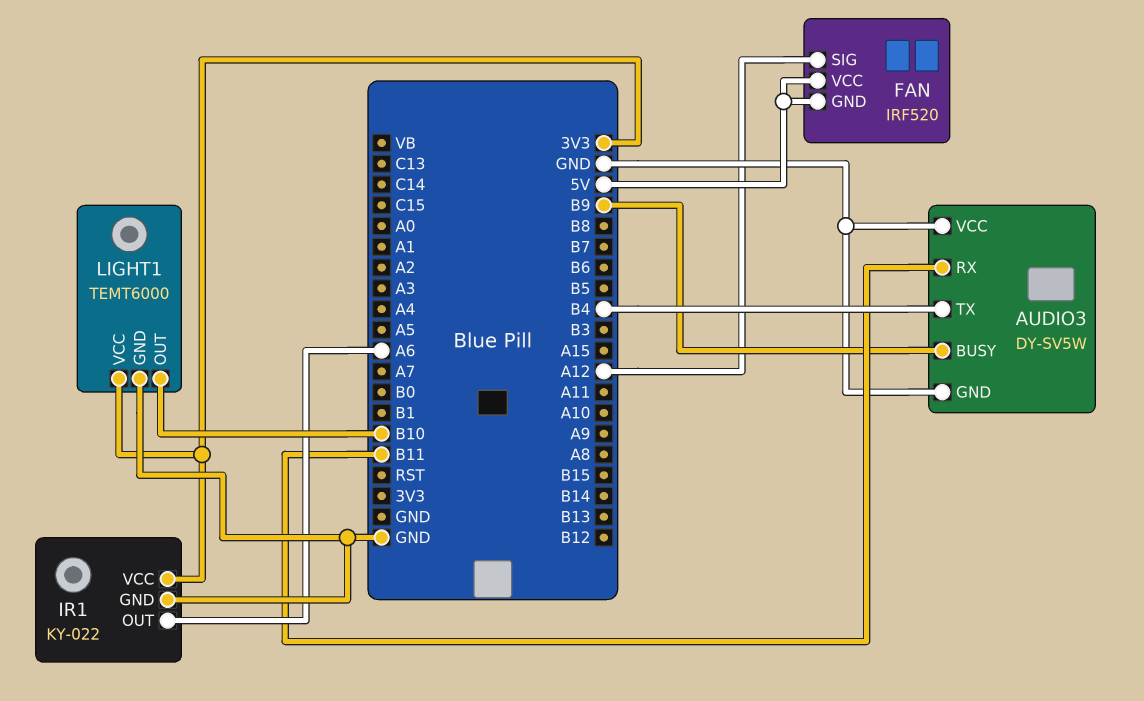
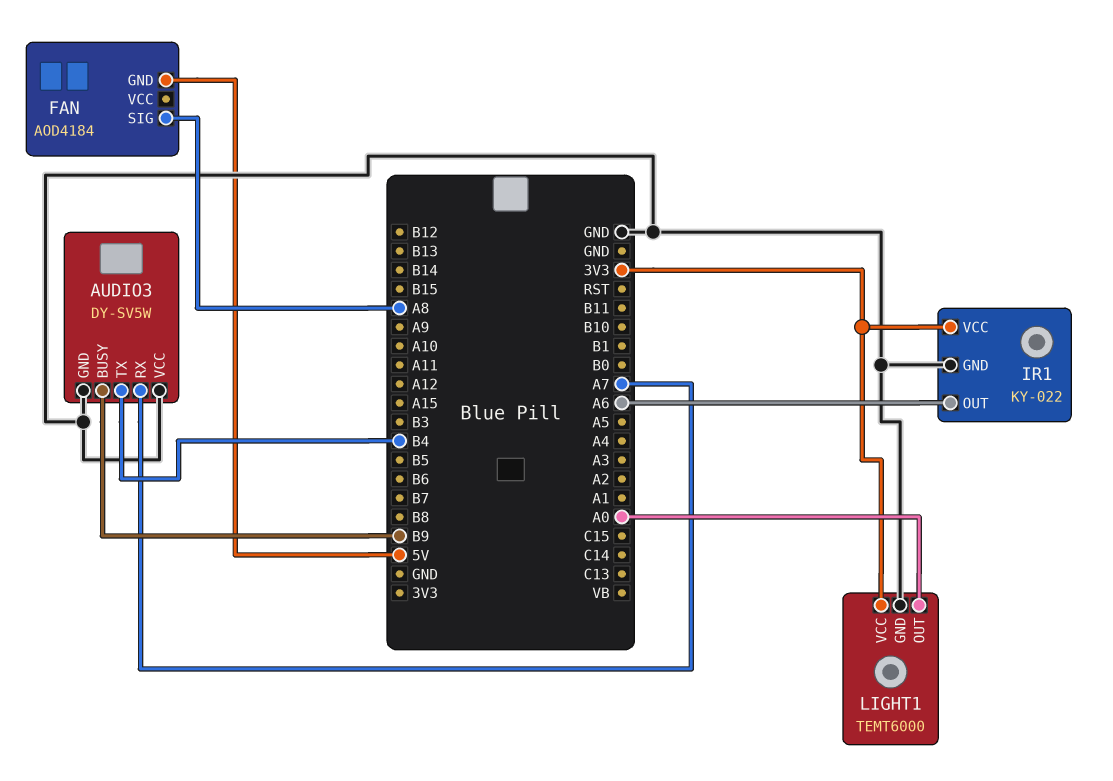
AUDIO3 pin RX: B11 -> A7
FAN: IRF520 -> AOD4184
FAN pin SIG: A12 -> A8
FAN pin VCC: 5V -> none
LIGHT1 pin OUT: B10 -> A0

